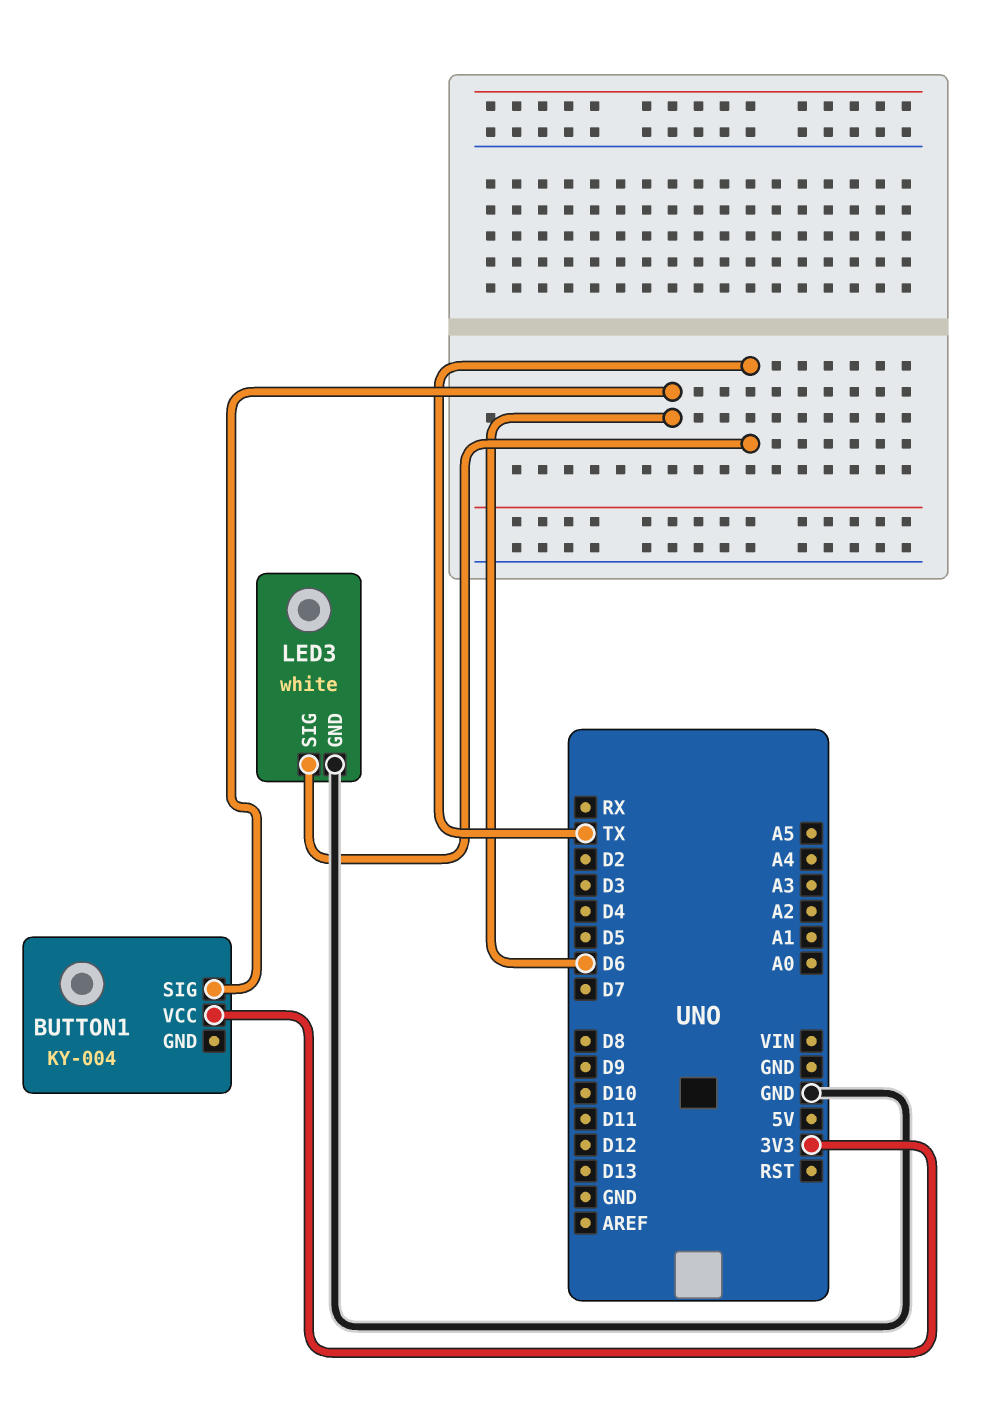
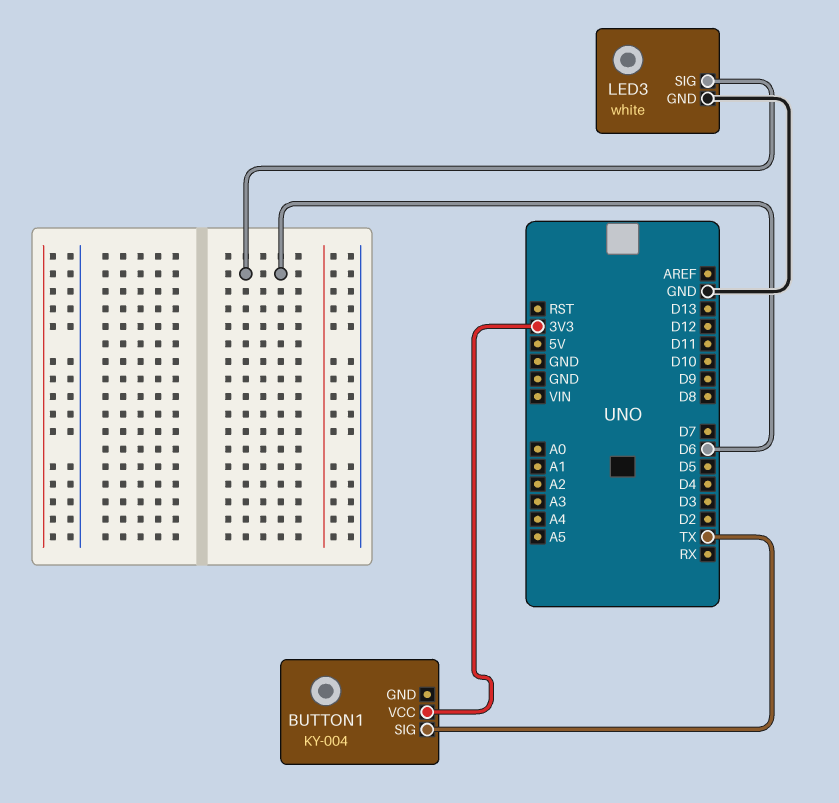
BUTTON1 pin SIG: D6 -> TX
LED3 pin SIG: TX -> D6

